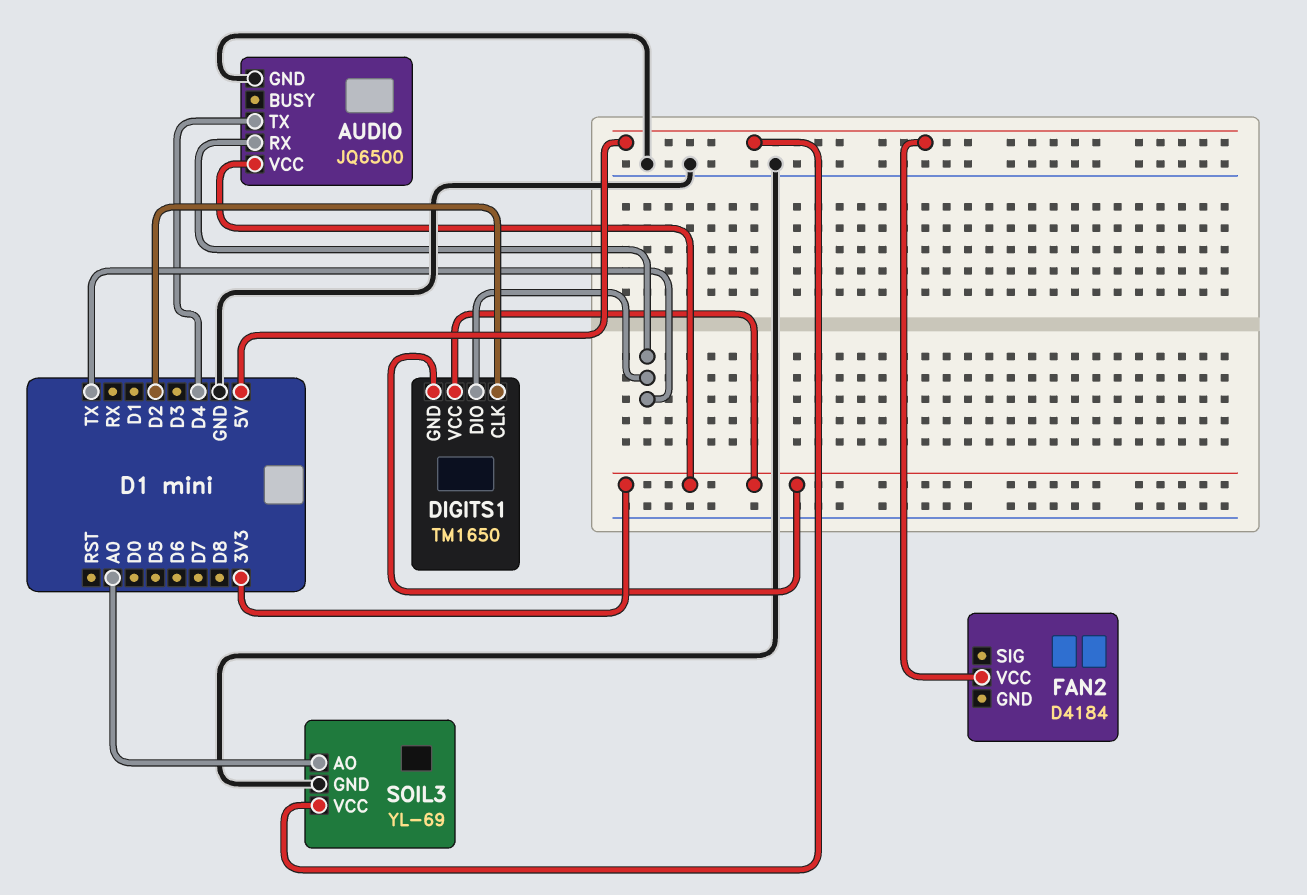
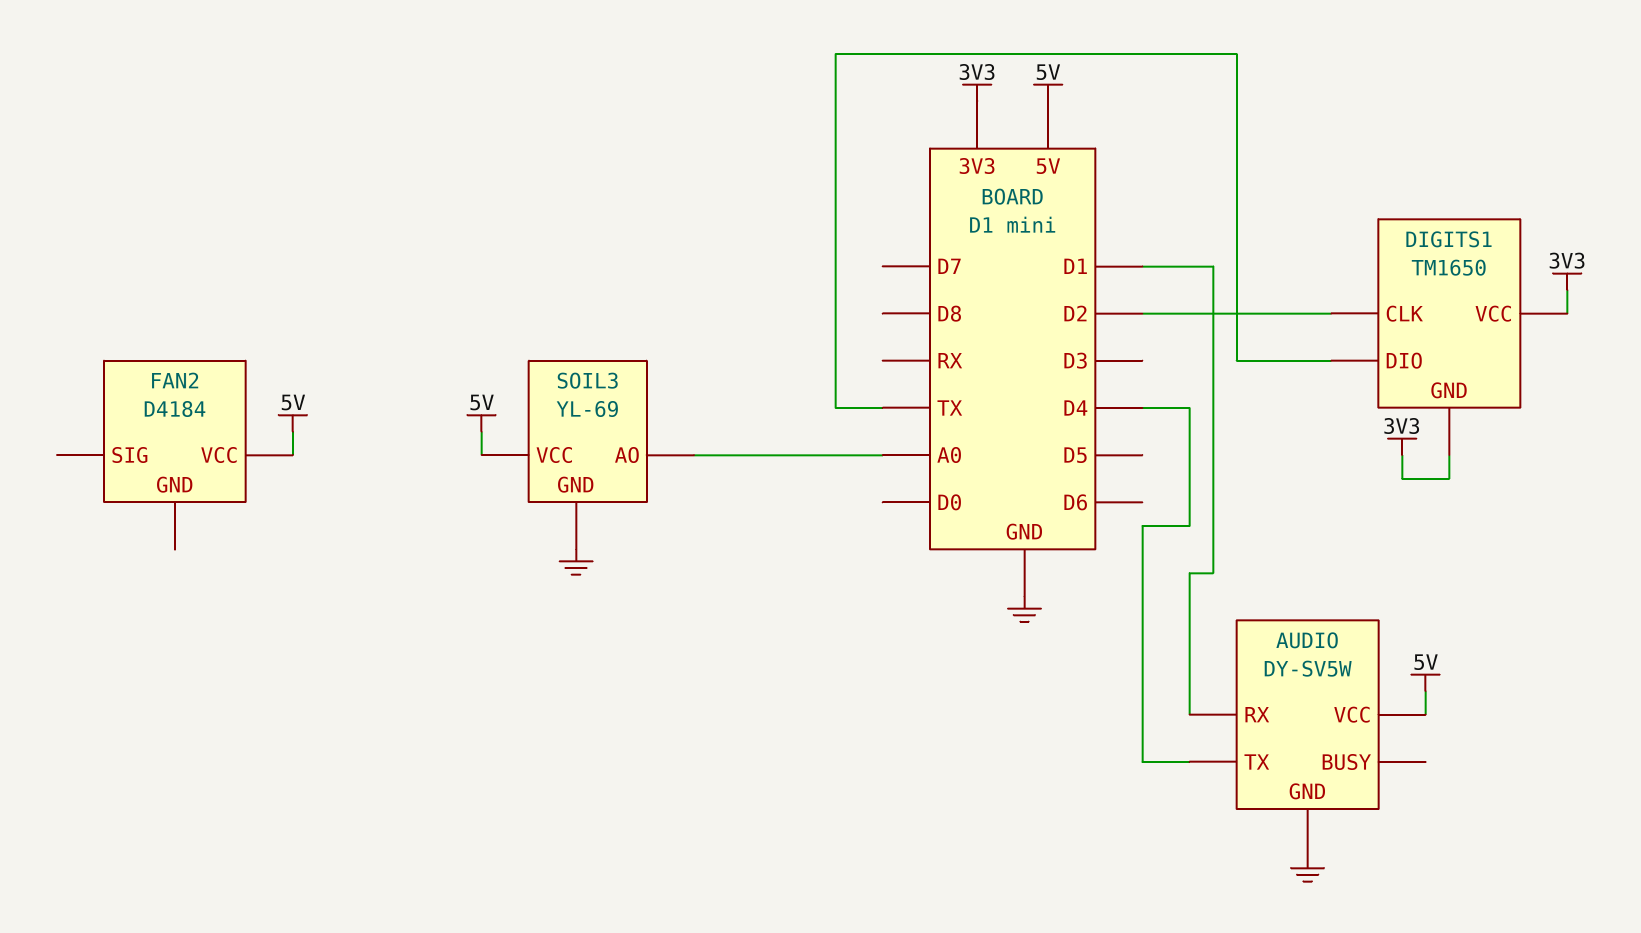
AUDIO: JQ6500 -> DY-SV5W
AUDIO pin RX: TX -> D1
AUDIO pin VCC: 3V3 -> 5V

